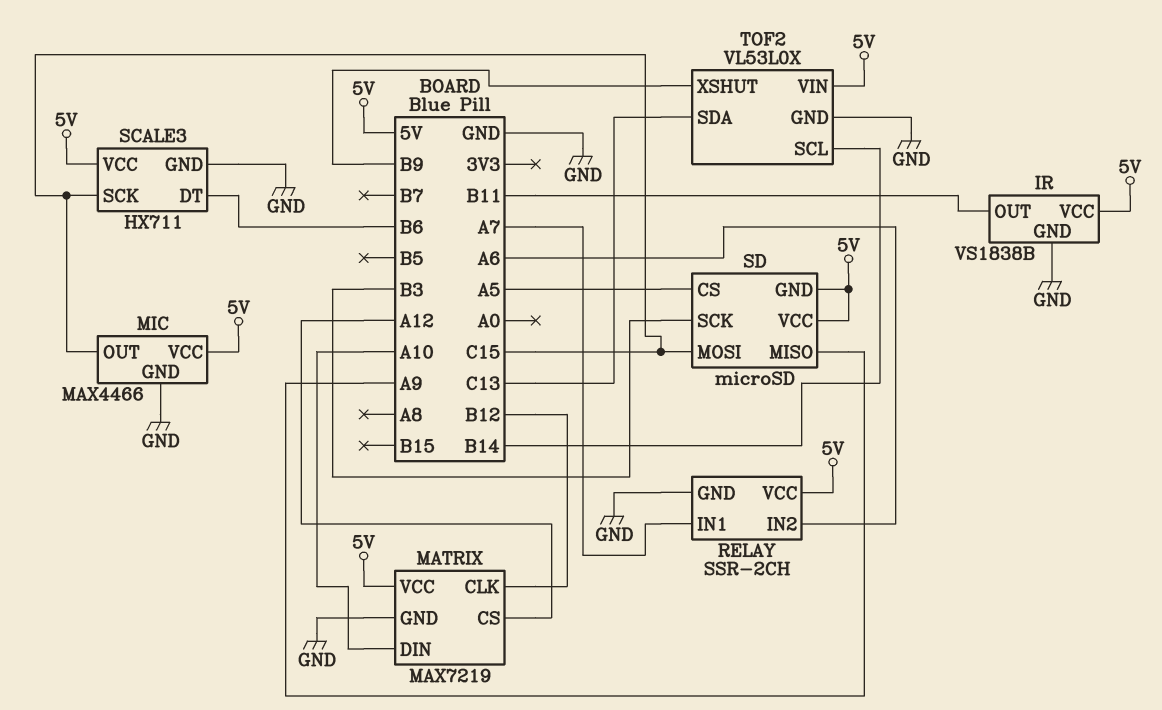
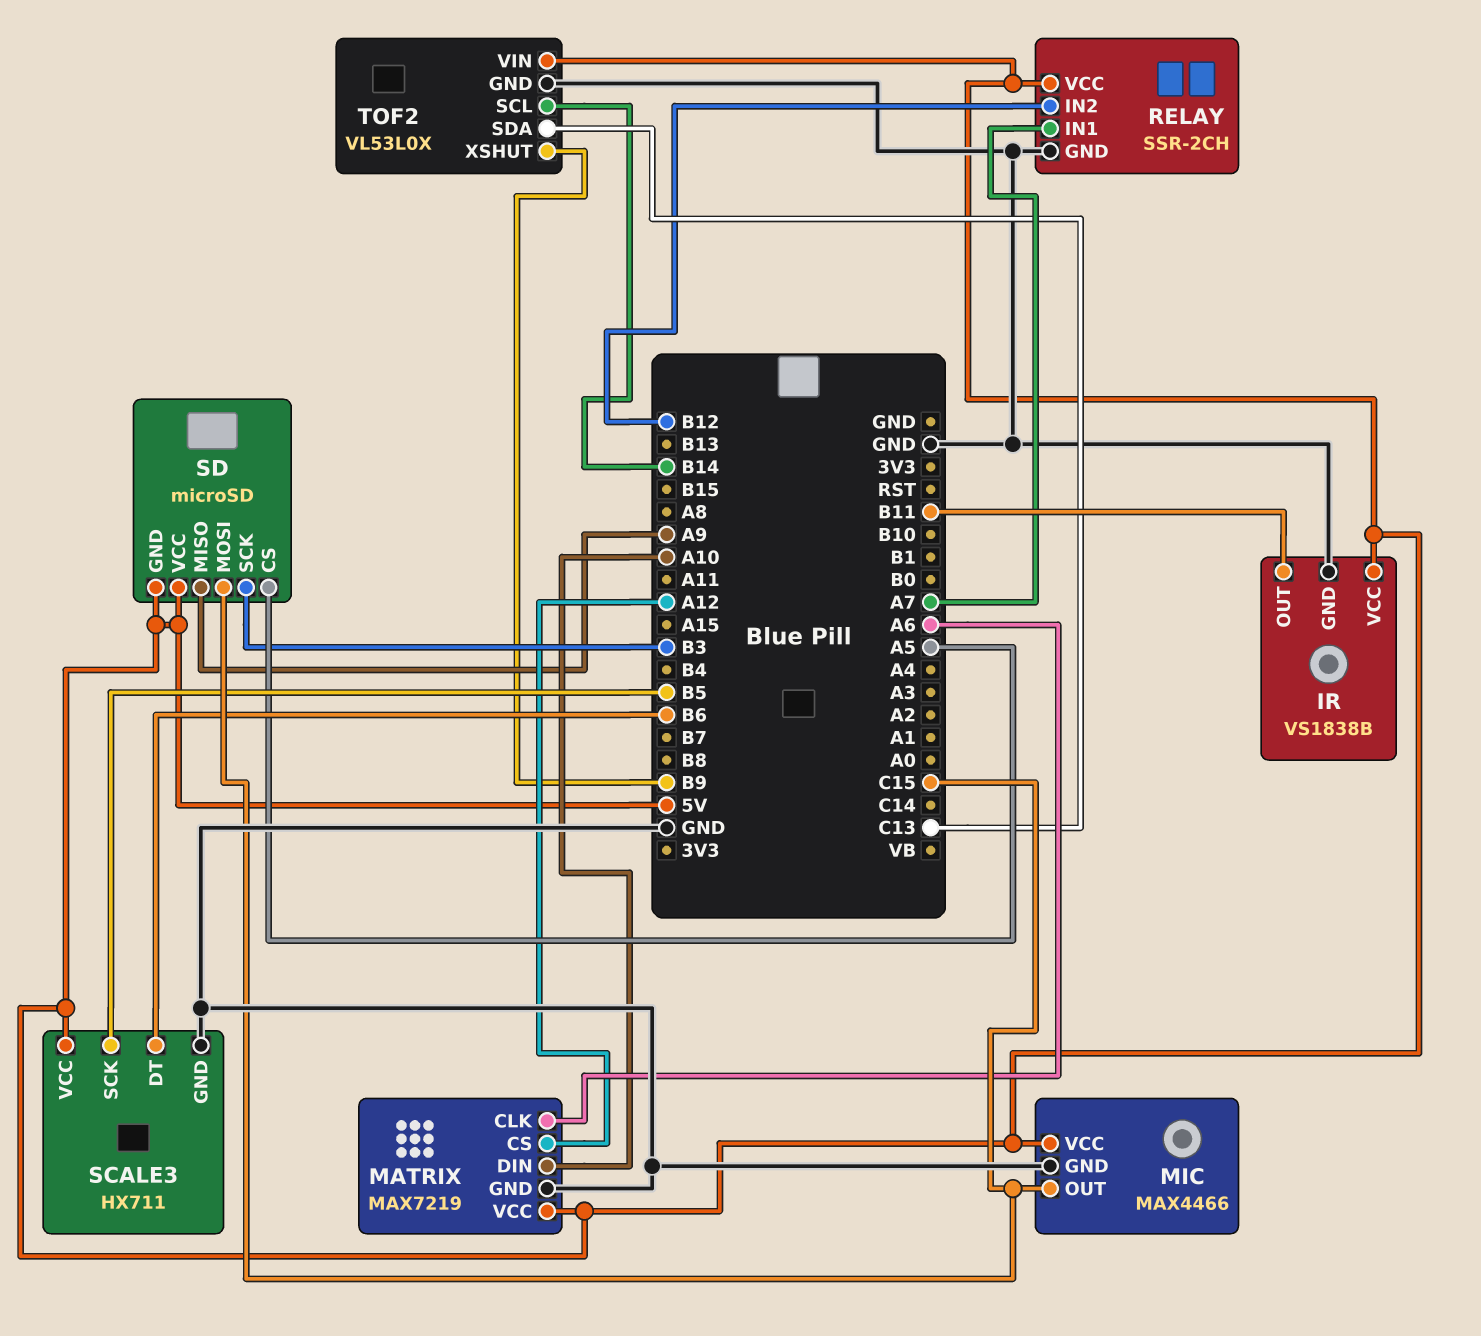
MATRIX pin CLK: B12 -> A6
RELAY pin IN2: A6 -> B12
SCALE3 pin SCK: C15 -> B5

